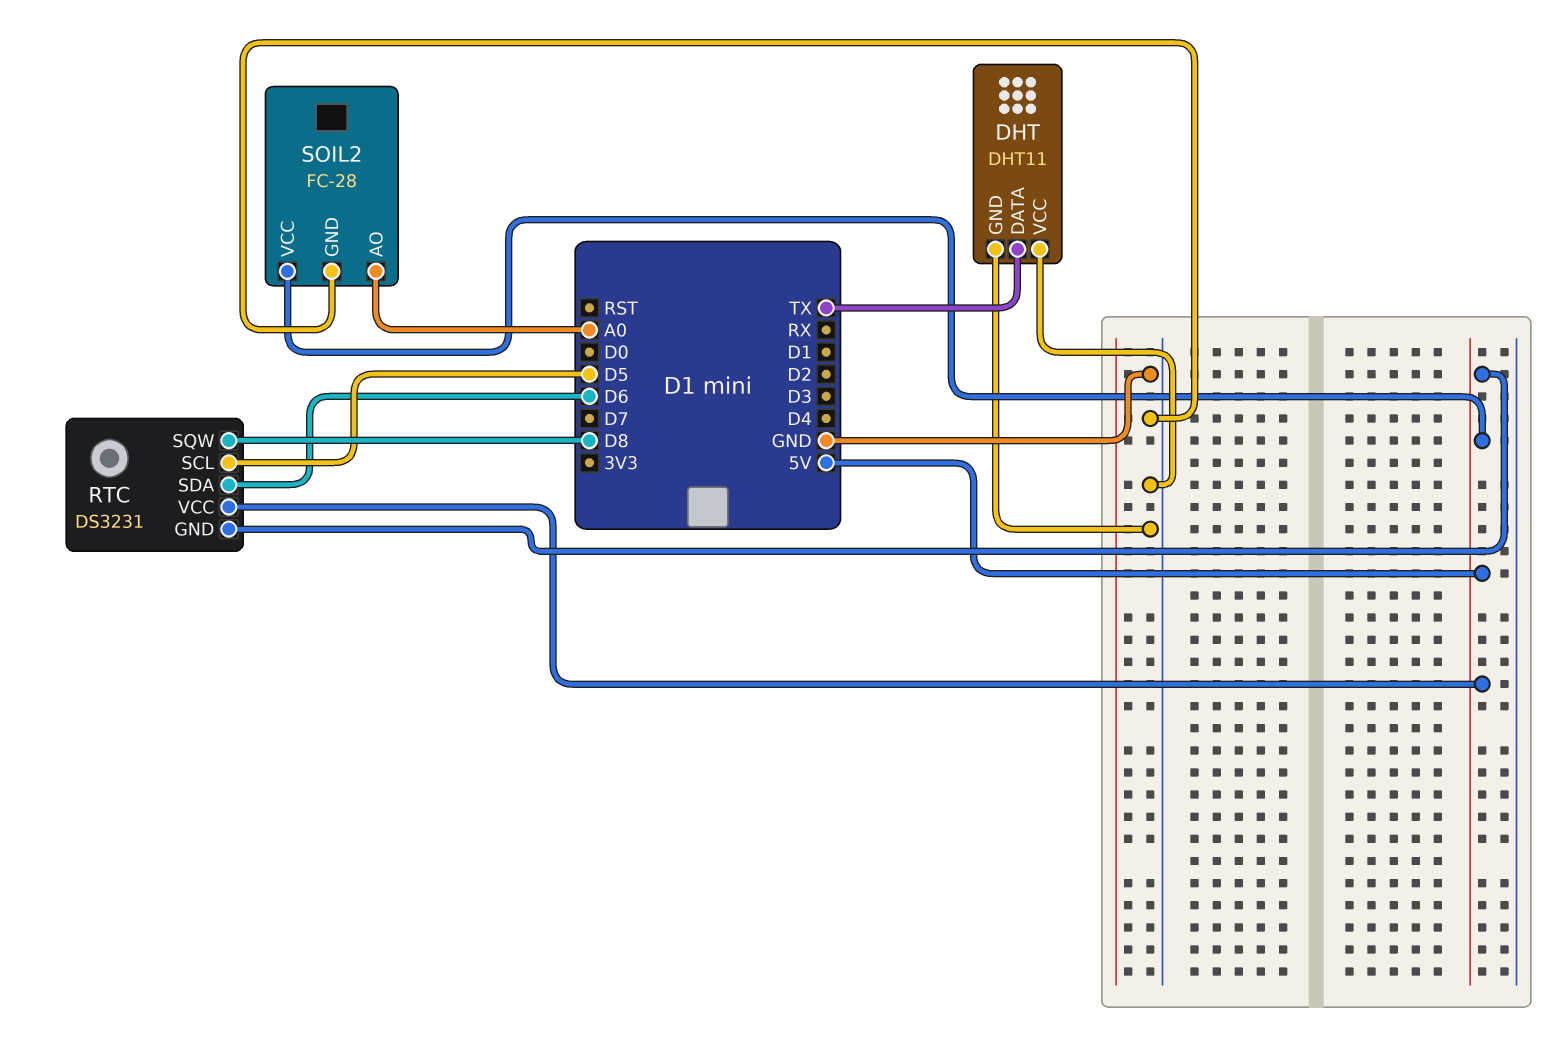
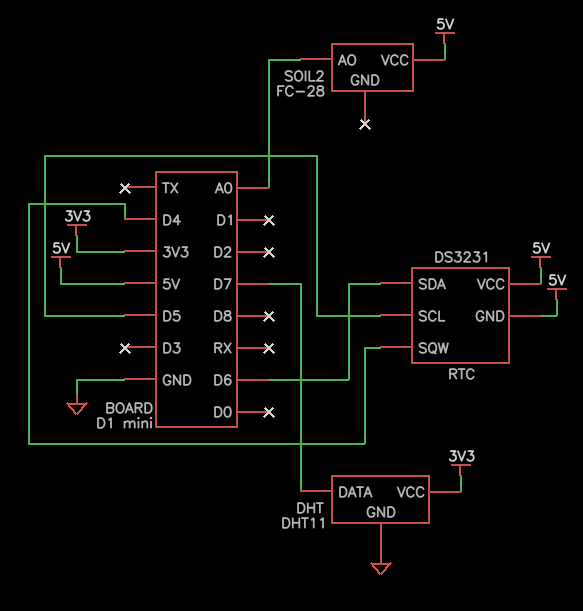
DHT pin DATA: TX -> D7
DHT pin VCC: GND -> 3V3
RTC pin SQW: D8 -> D4
SOIL2 pin GND: GND -> none

